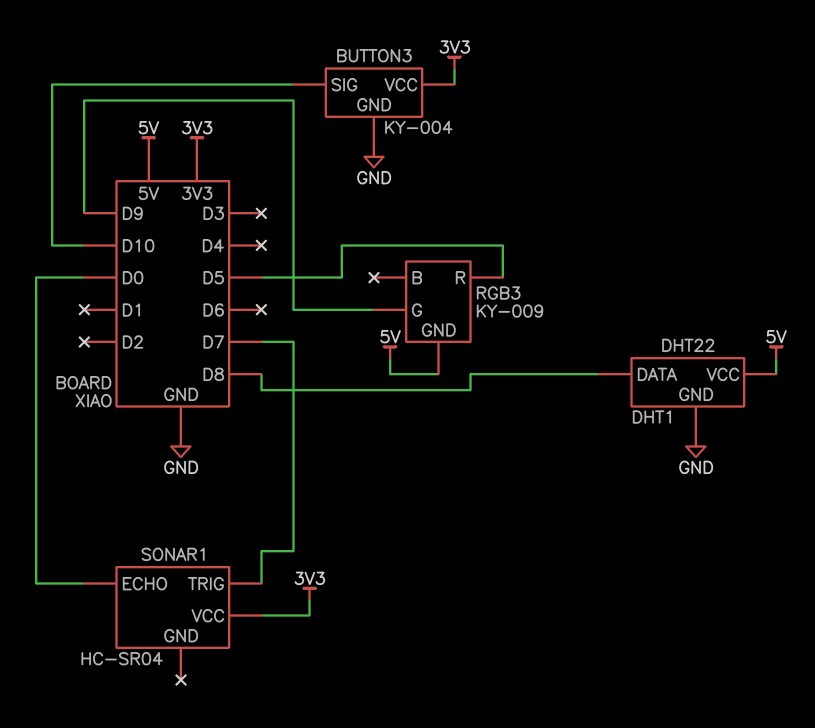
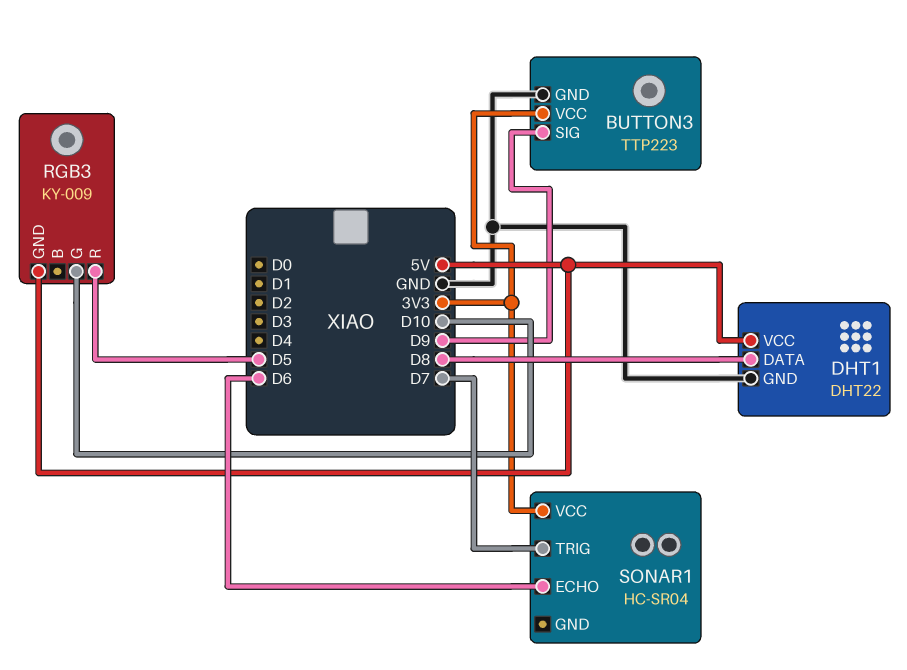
BUTTON3: KY-004 -> TTP223
BUTTON3 pin SIG: D10 -> D9
RGB3 pin G: D9 -> D10
SONAR1 pin ECHO: D0 -> D6

